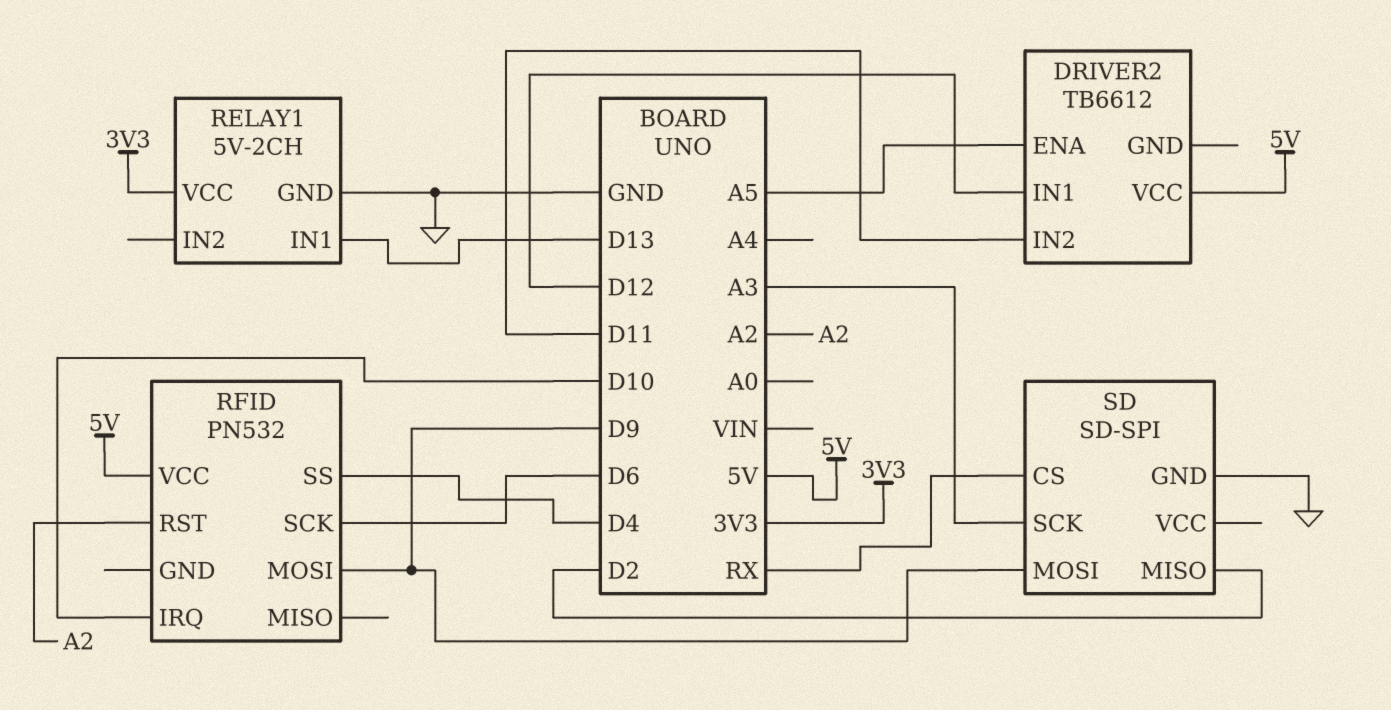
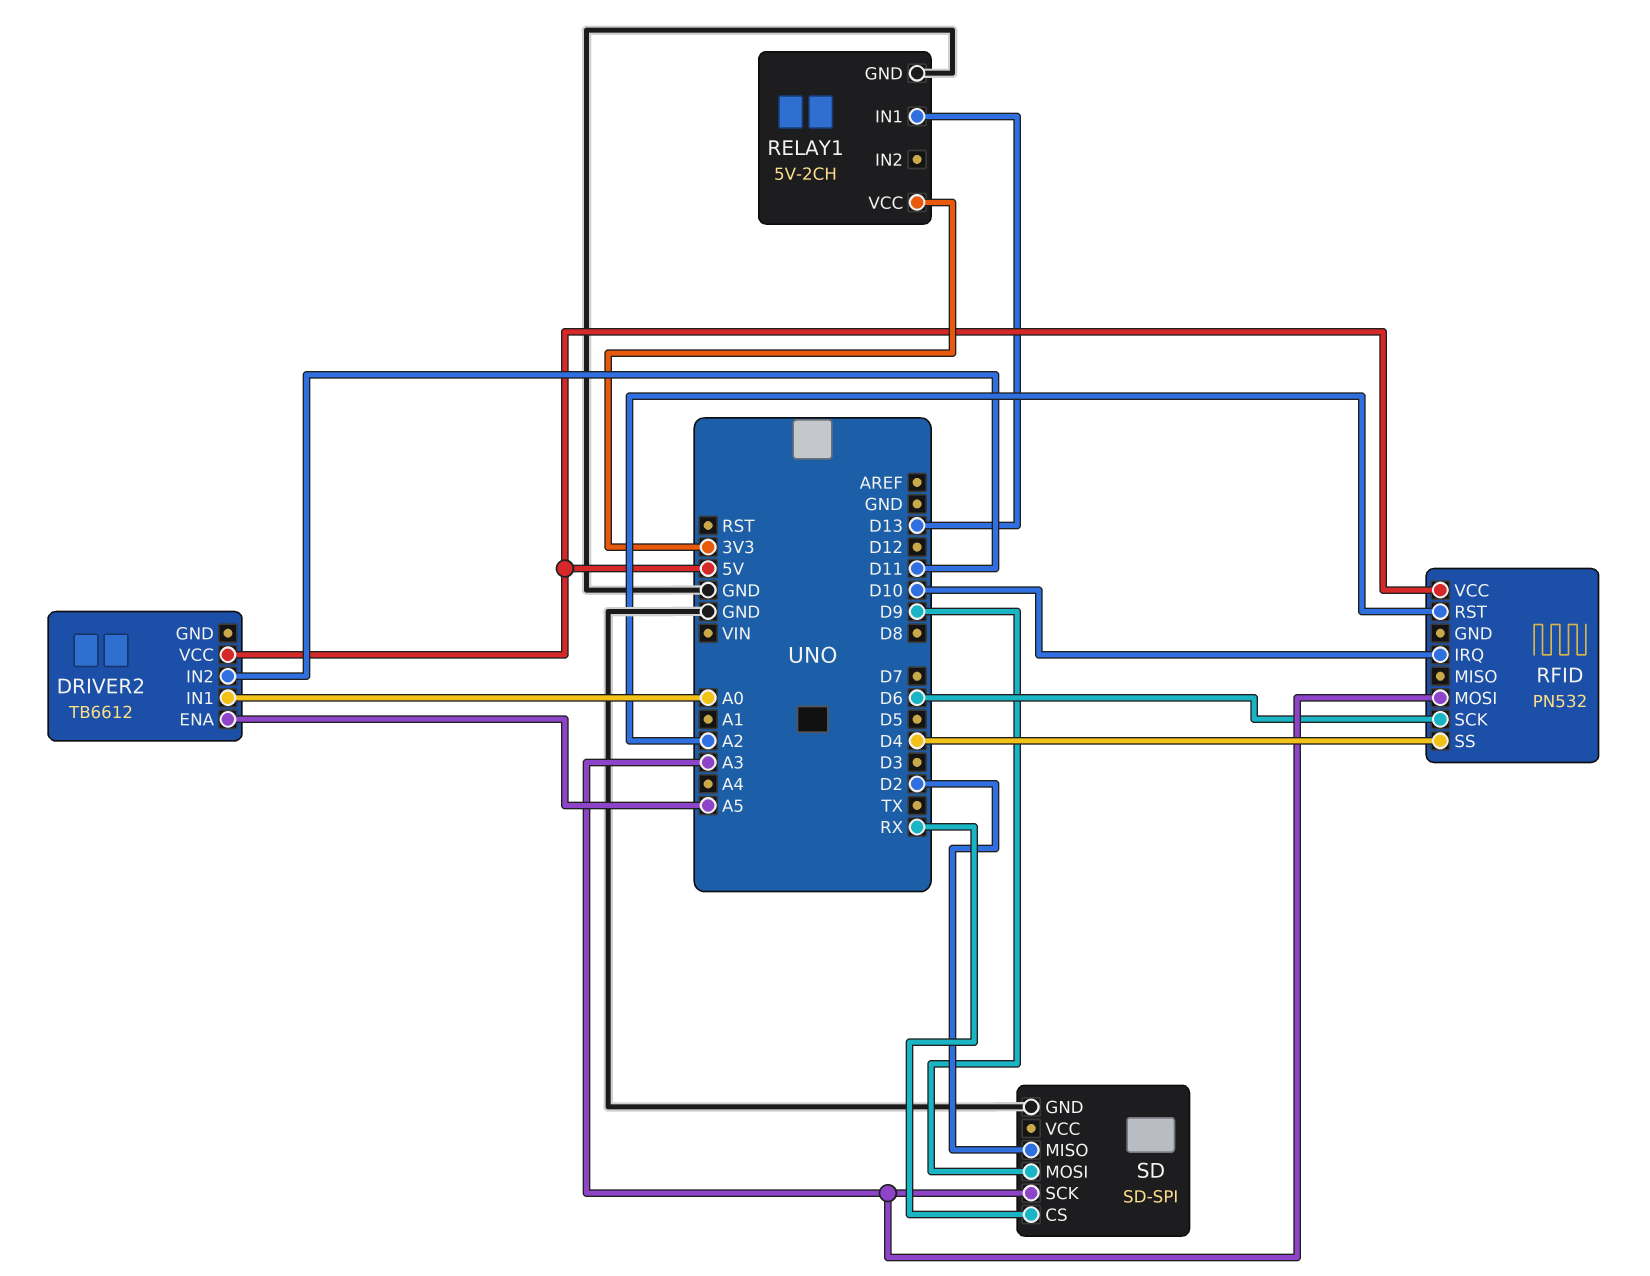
DRIVER2 pin IN1: D12 -> A0
RFID pin MOSI: D9 -> A3

